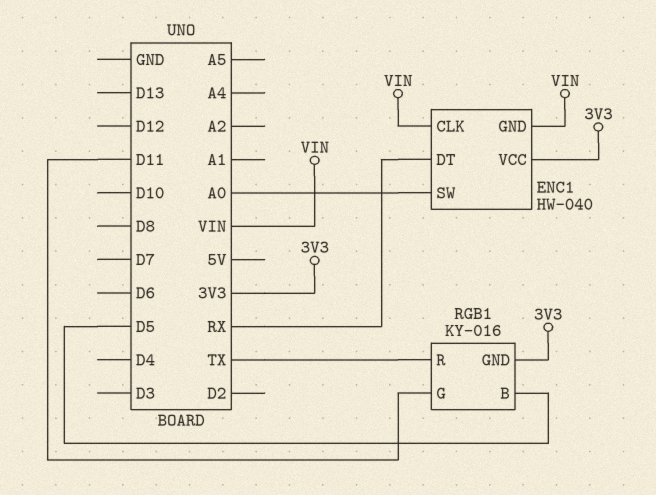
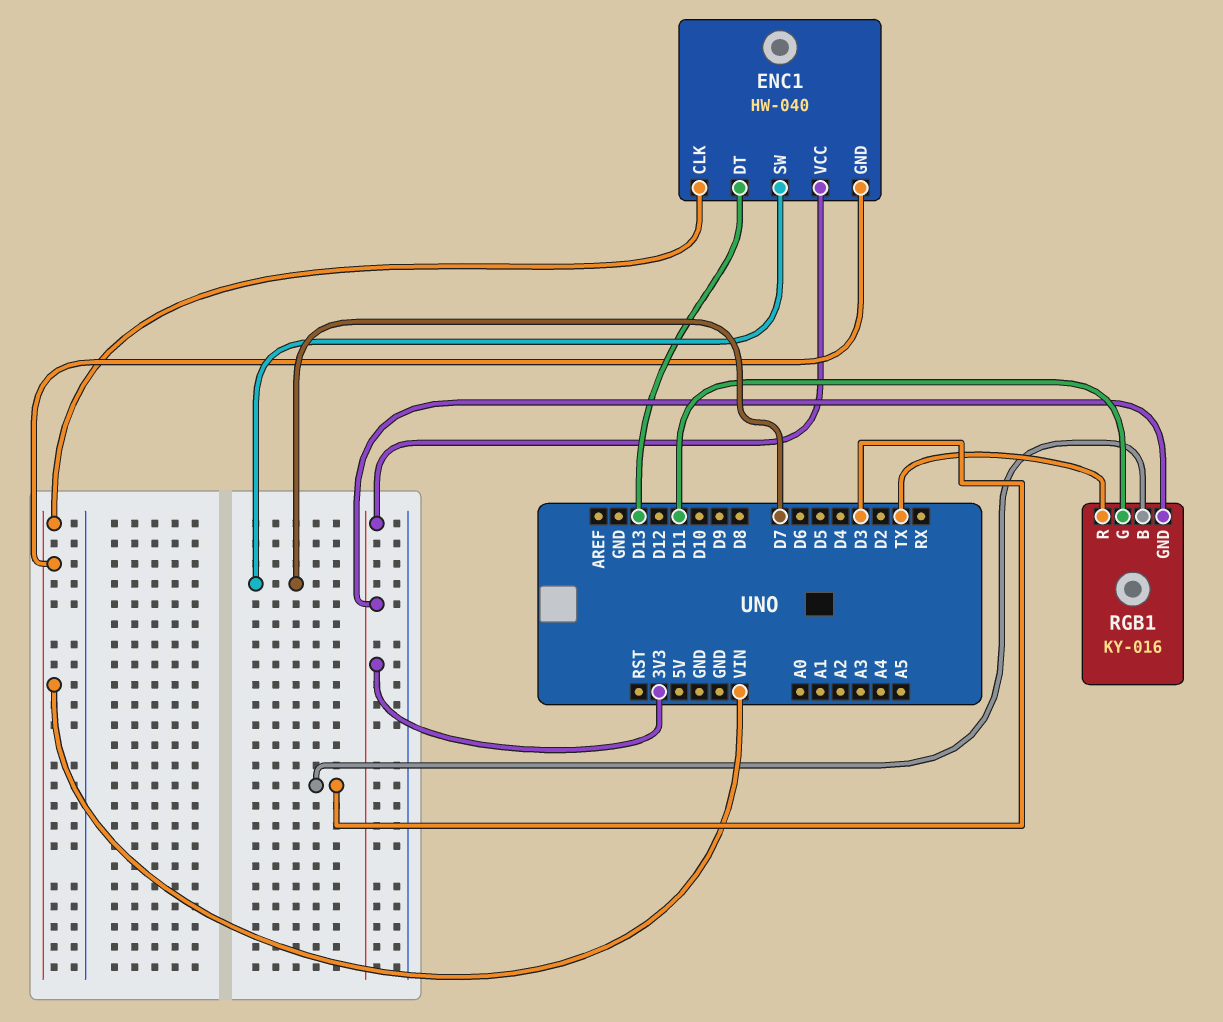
ENC1 pin DT: RX -> D13
ENC1 pin SW: A0 -> D7
RGB1 pin B: D5 -> D3

